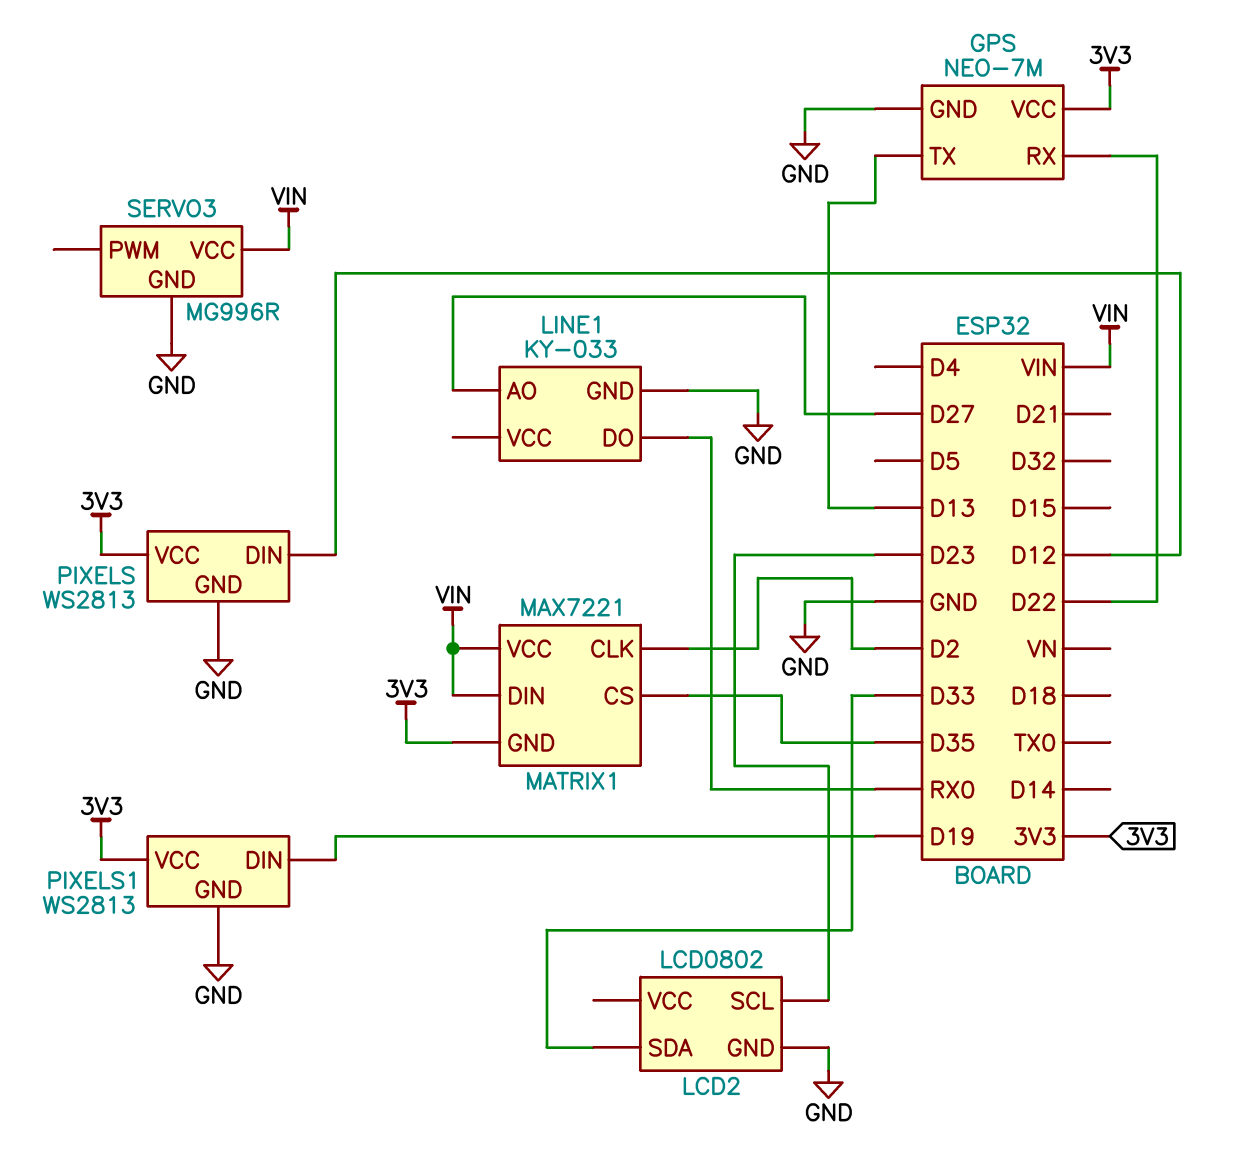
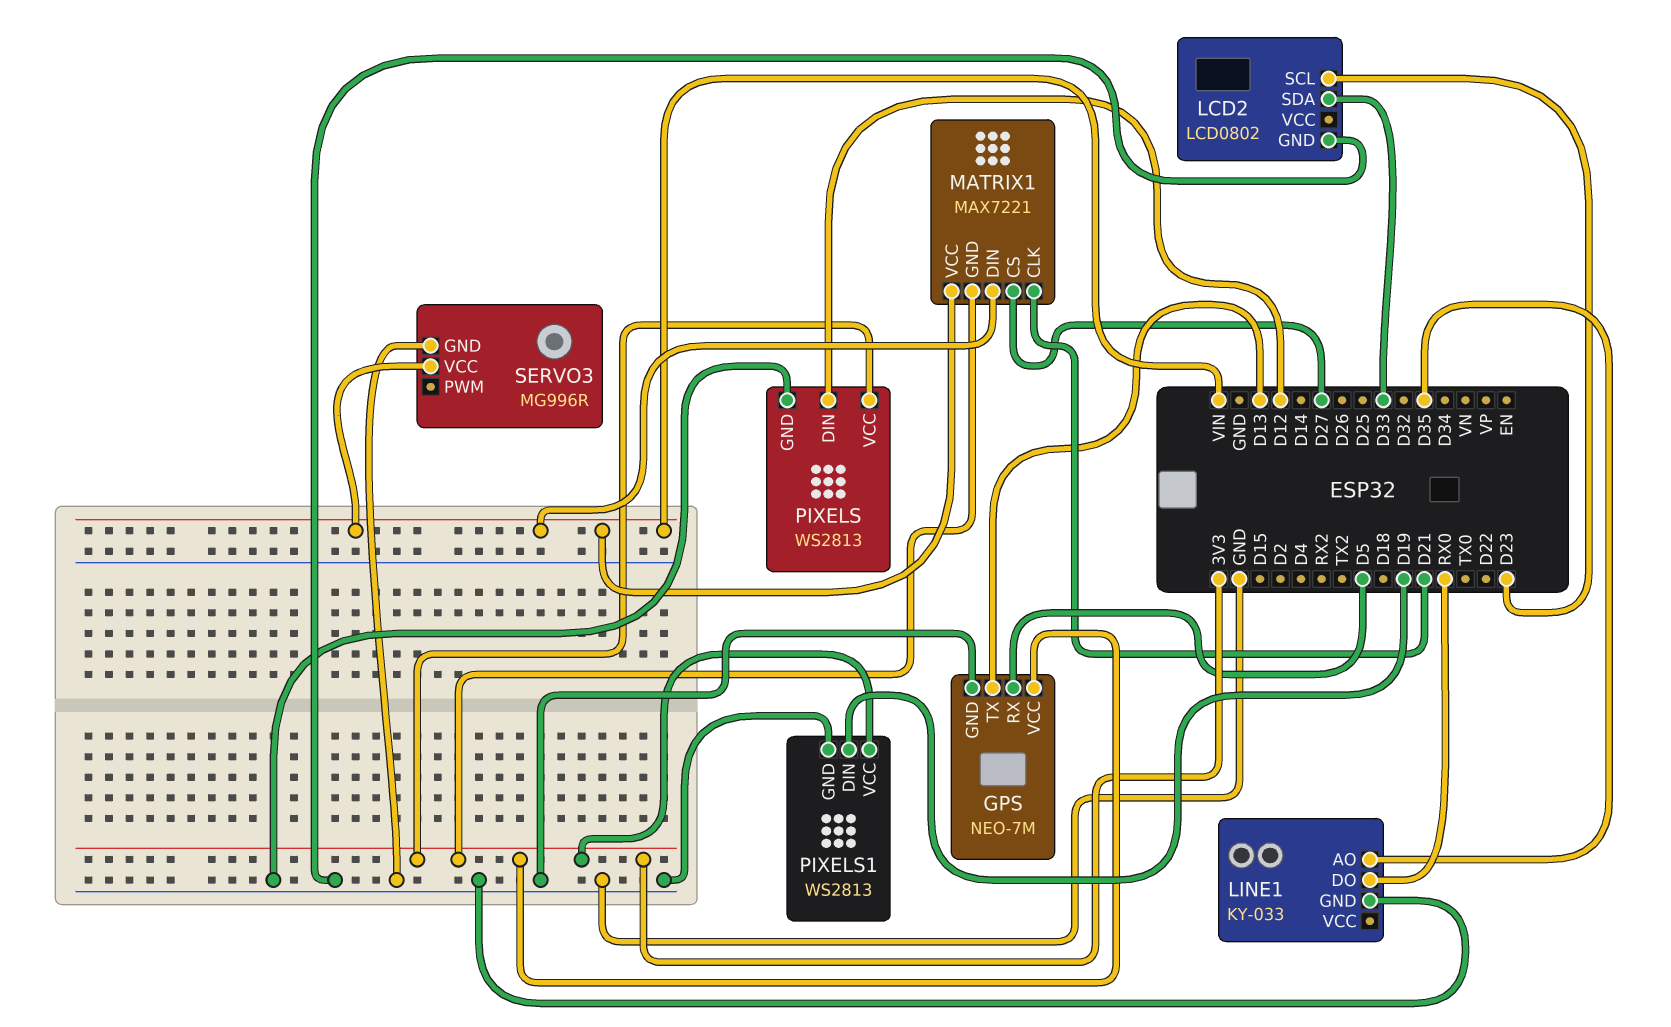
GPS pin RX: D22 -> D5
LINE1 pin AO: D27 -> D35
MATRIX1 pin CLK: D2 -> D21
MATRIX1 pin CS: D35 -> D27

